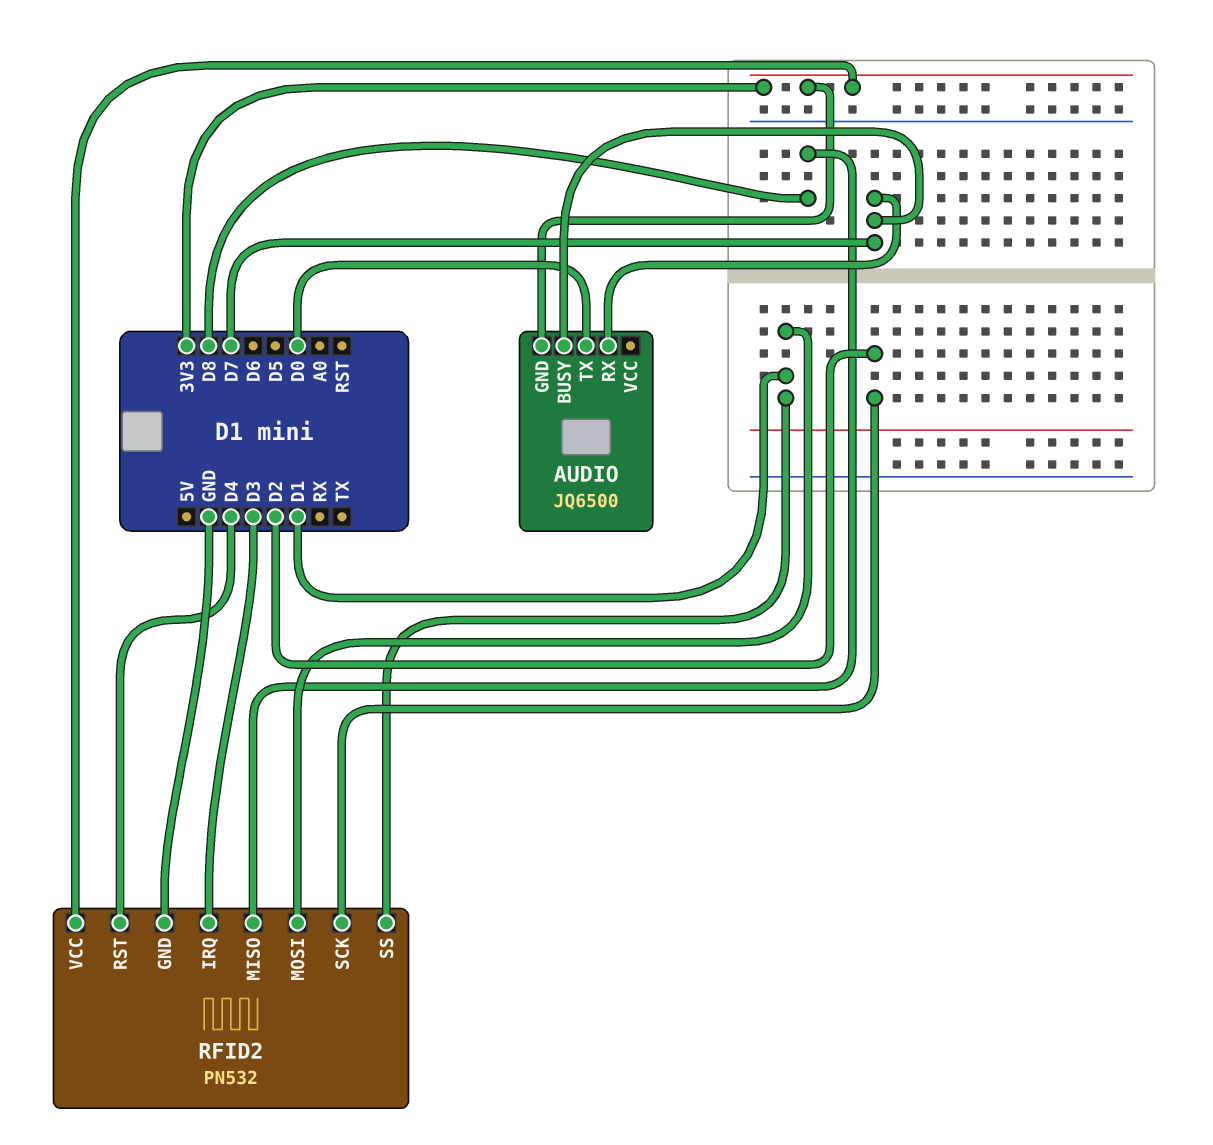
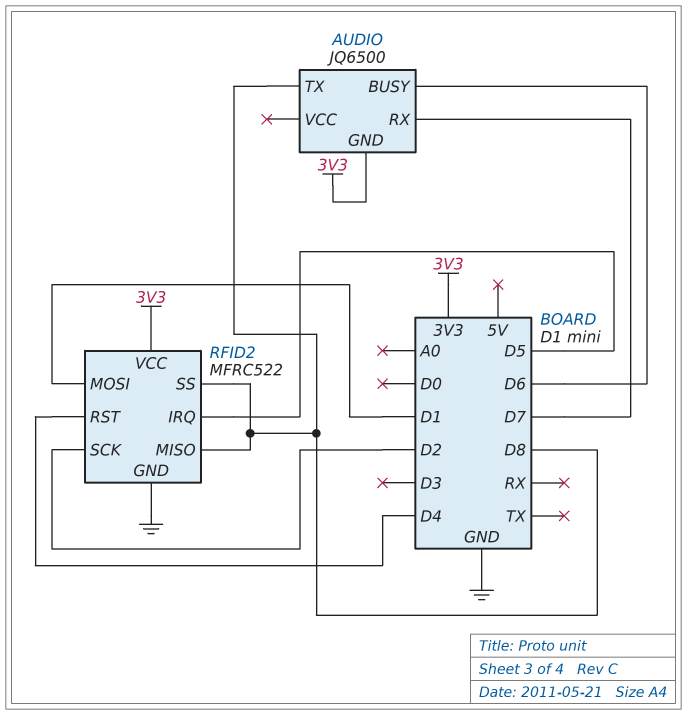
AUDIO pin BUSY: D7 -> D6
AUDIO pin TX: D0 -> D8
RFID2: PN532 -> MFRC522
RFID2 pin IRQ: D3 -> D5
RFID2 pin SS: D1 -> D8

